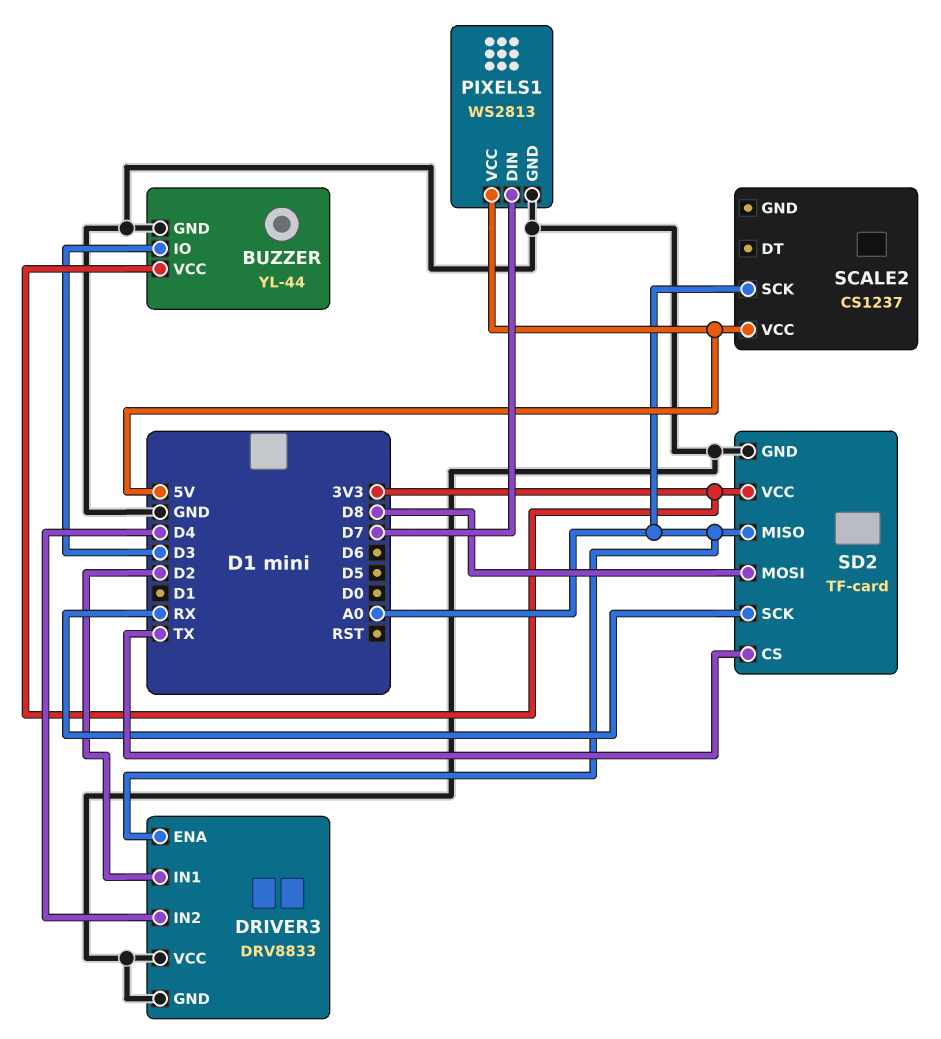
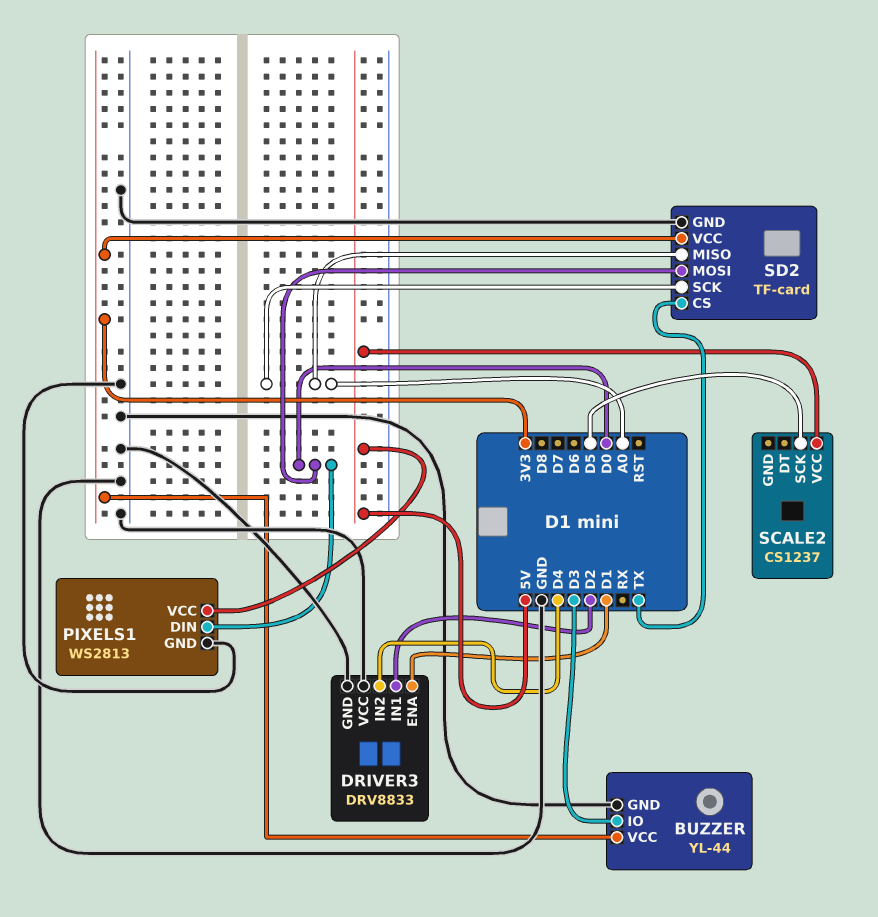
DRIVER3 pin ENA: A0 -> D1
PIXELS1 pin DIN: D7 -> D0
SCALE2 pin SCK: A0 -> D5
SD2 pin MOSI: D8 -> D0
SD2 pin SCK: RX -> A0

